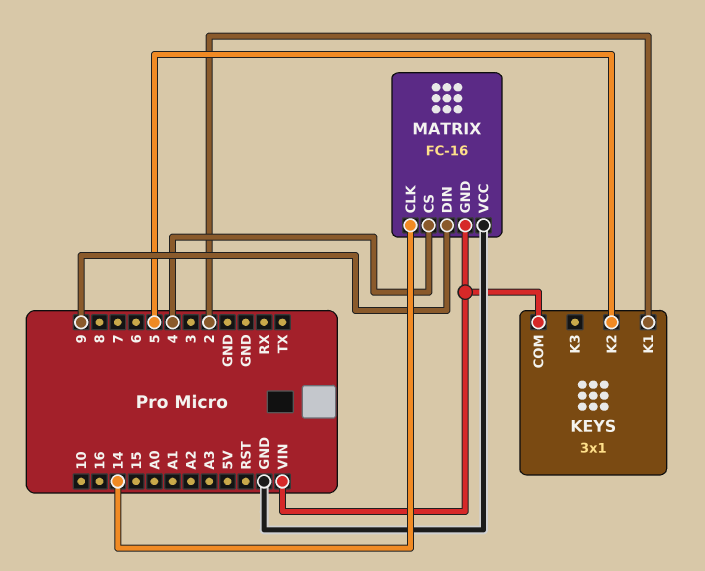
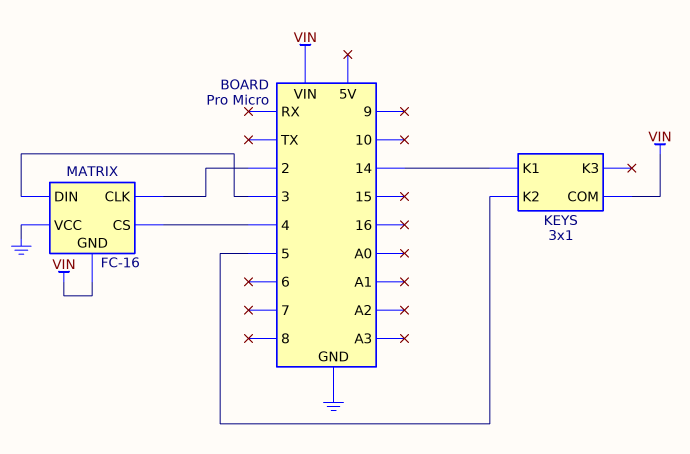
KEYS pin K1: 2 -> 14
MATRIX pin CLK: 14 -> 2
MATRIX pin DIN: 9 -> 3

